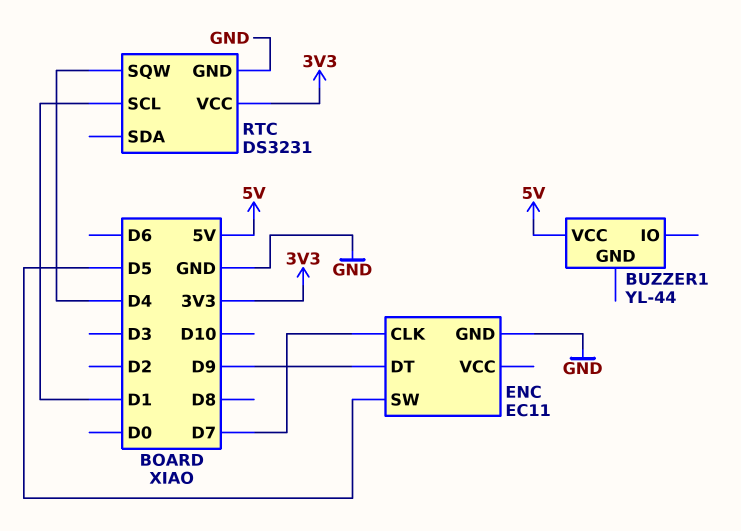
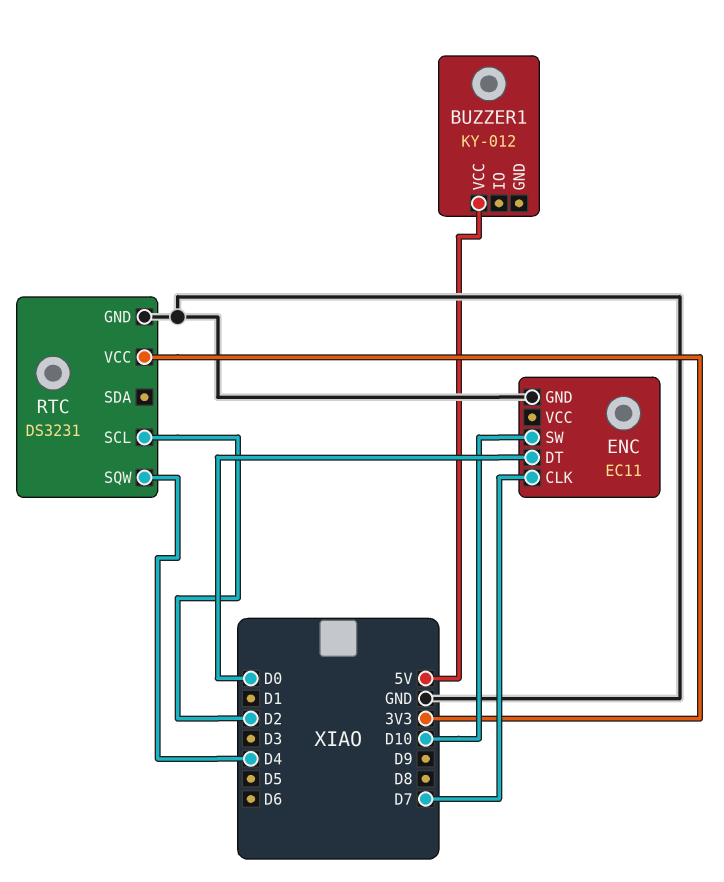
BUZZER1: YL-44 -> KY-012
ENC pin DT: D9 -> D0
ENC pin SW: D5 -> D10
RTC pin SCL: D1 -> D2

